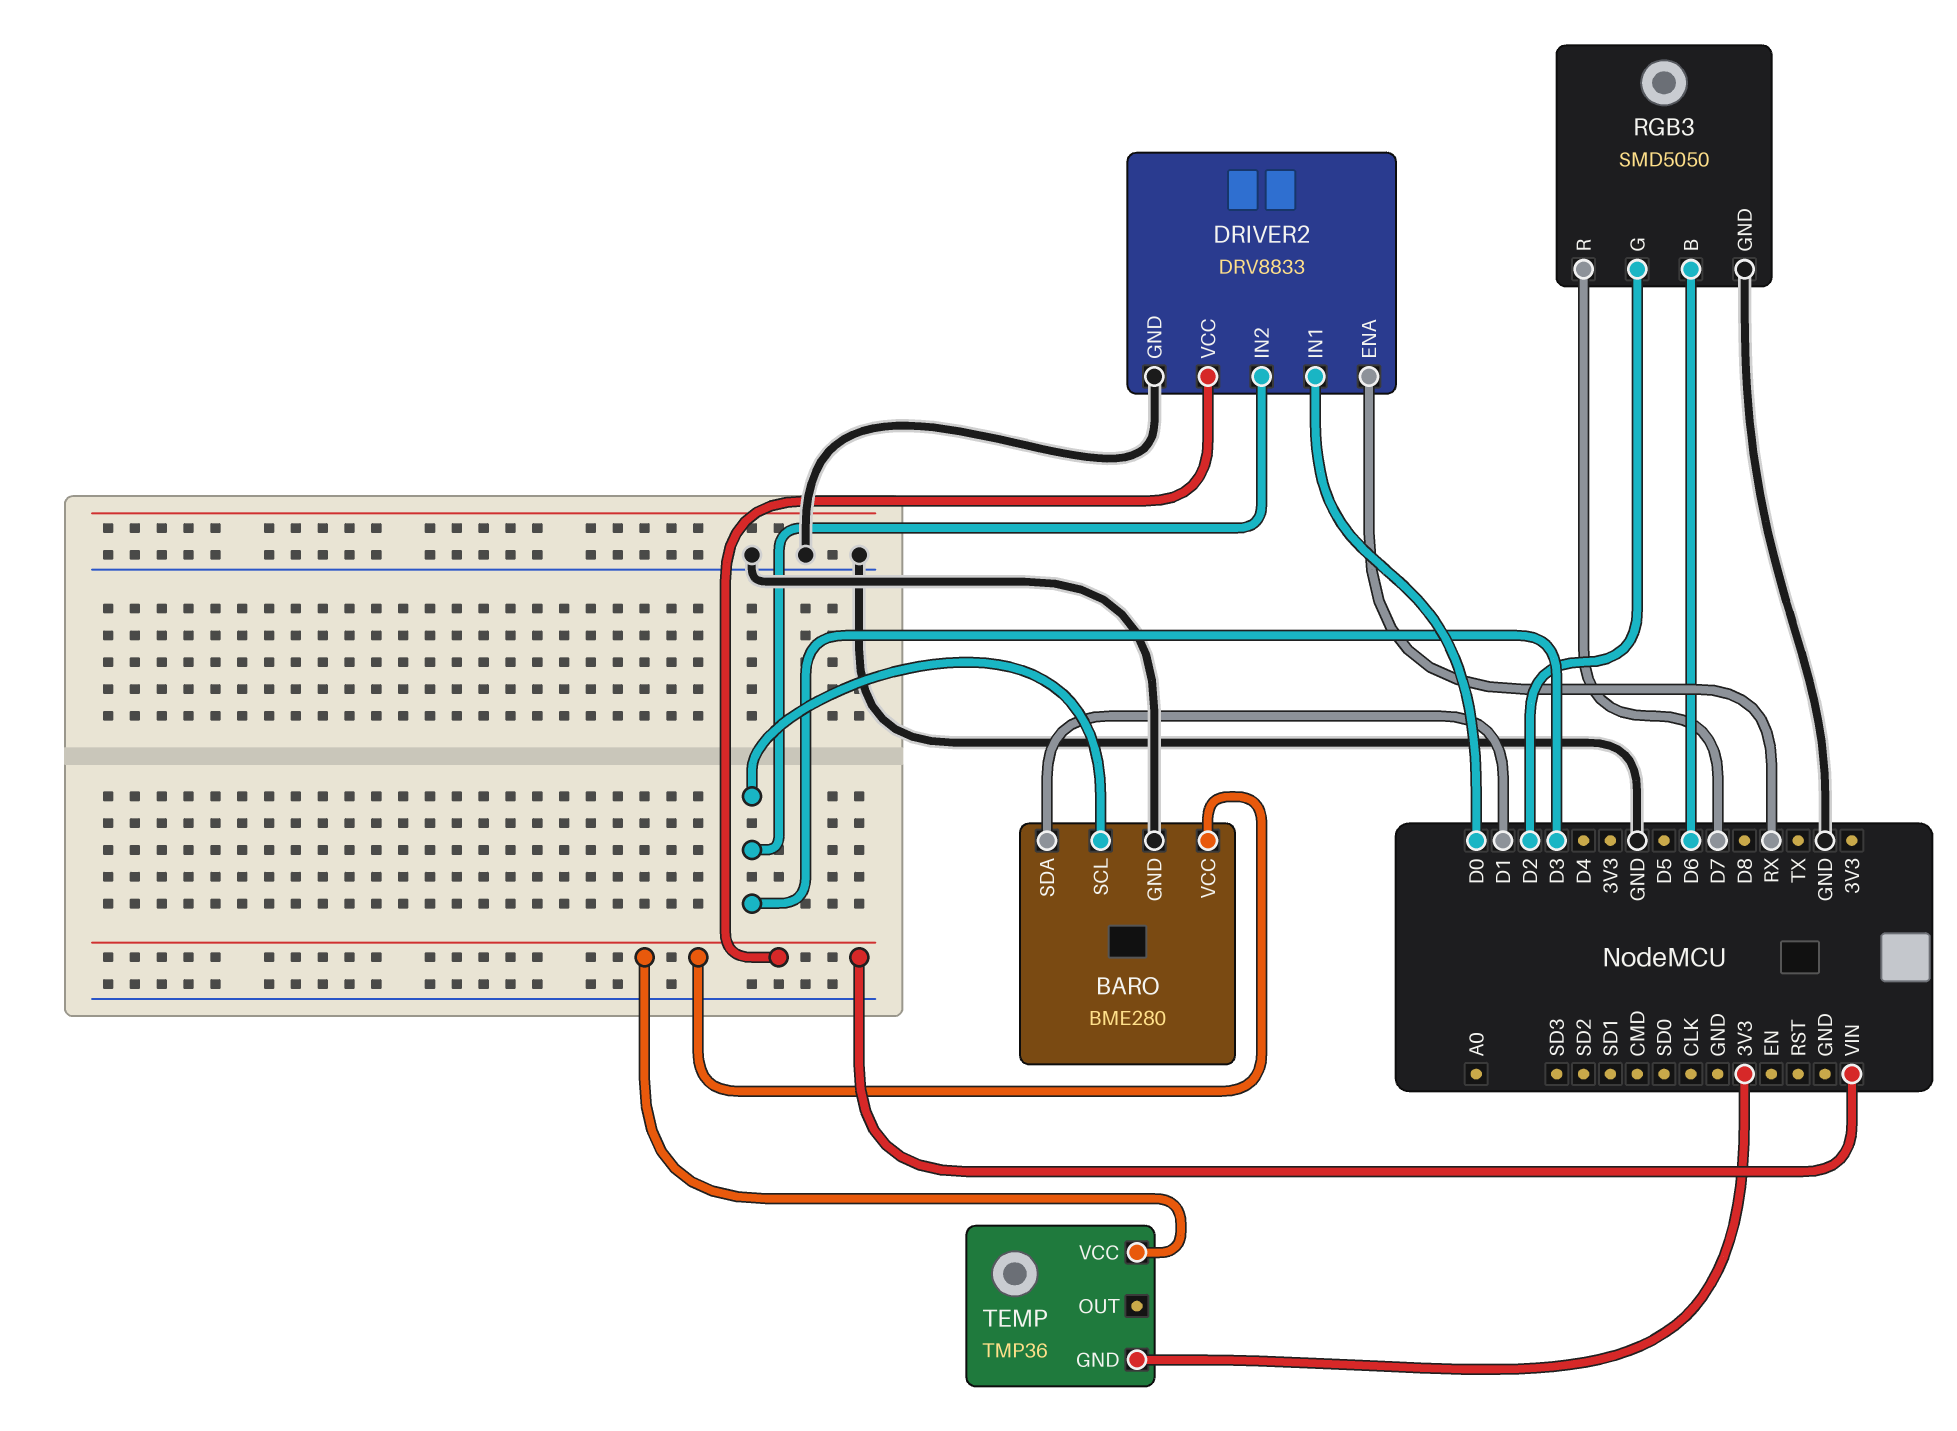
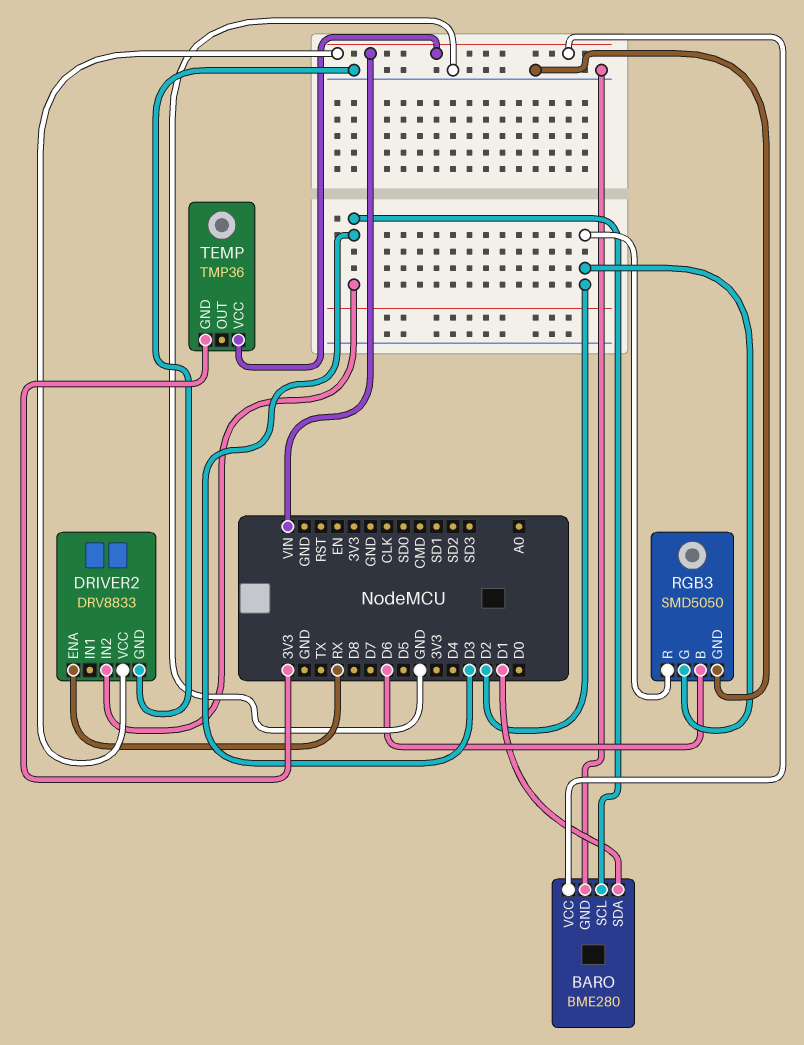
DRIVER2 pin IN1: D0 -> none
RGB3 pin R: D7 -> D2

